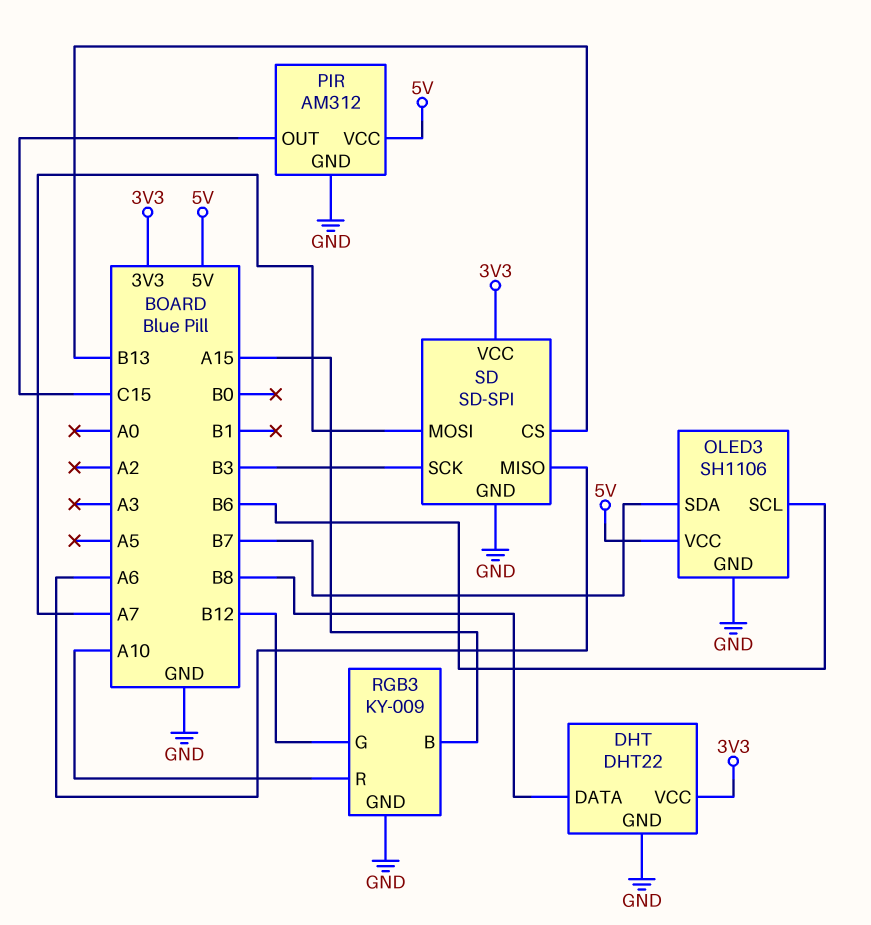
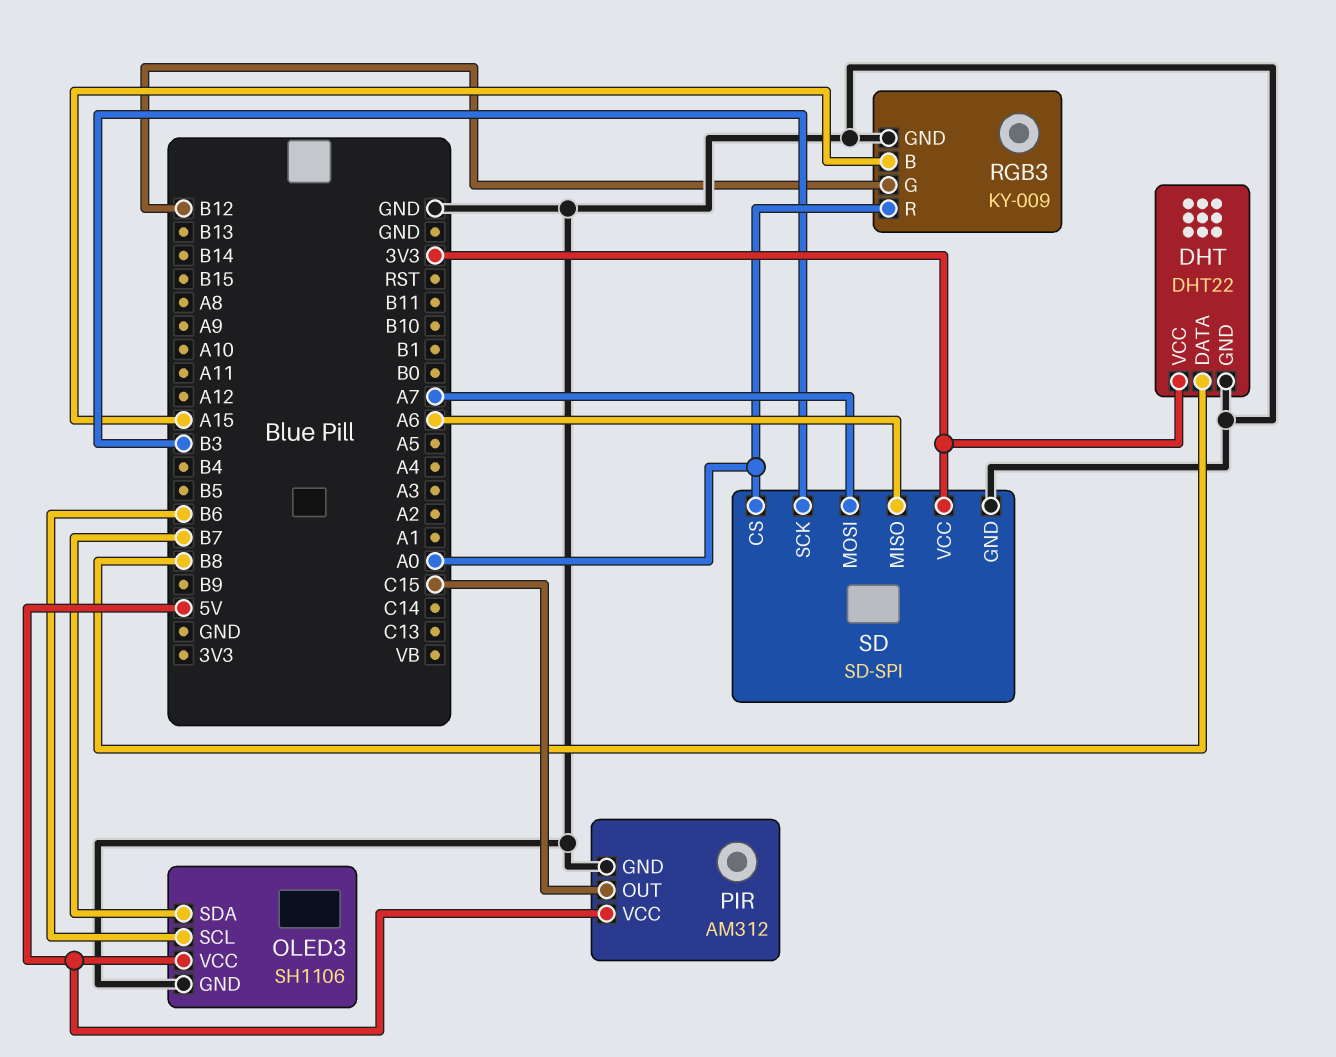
RGB3 pin R: A10 -> A0
SD pin CS: B13 -> A0

